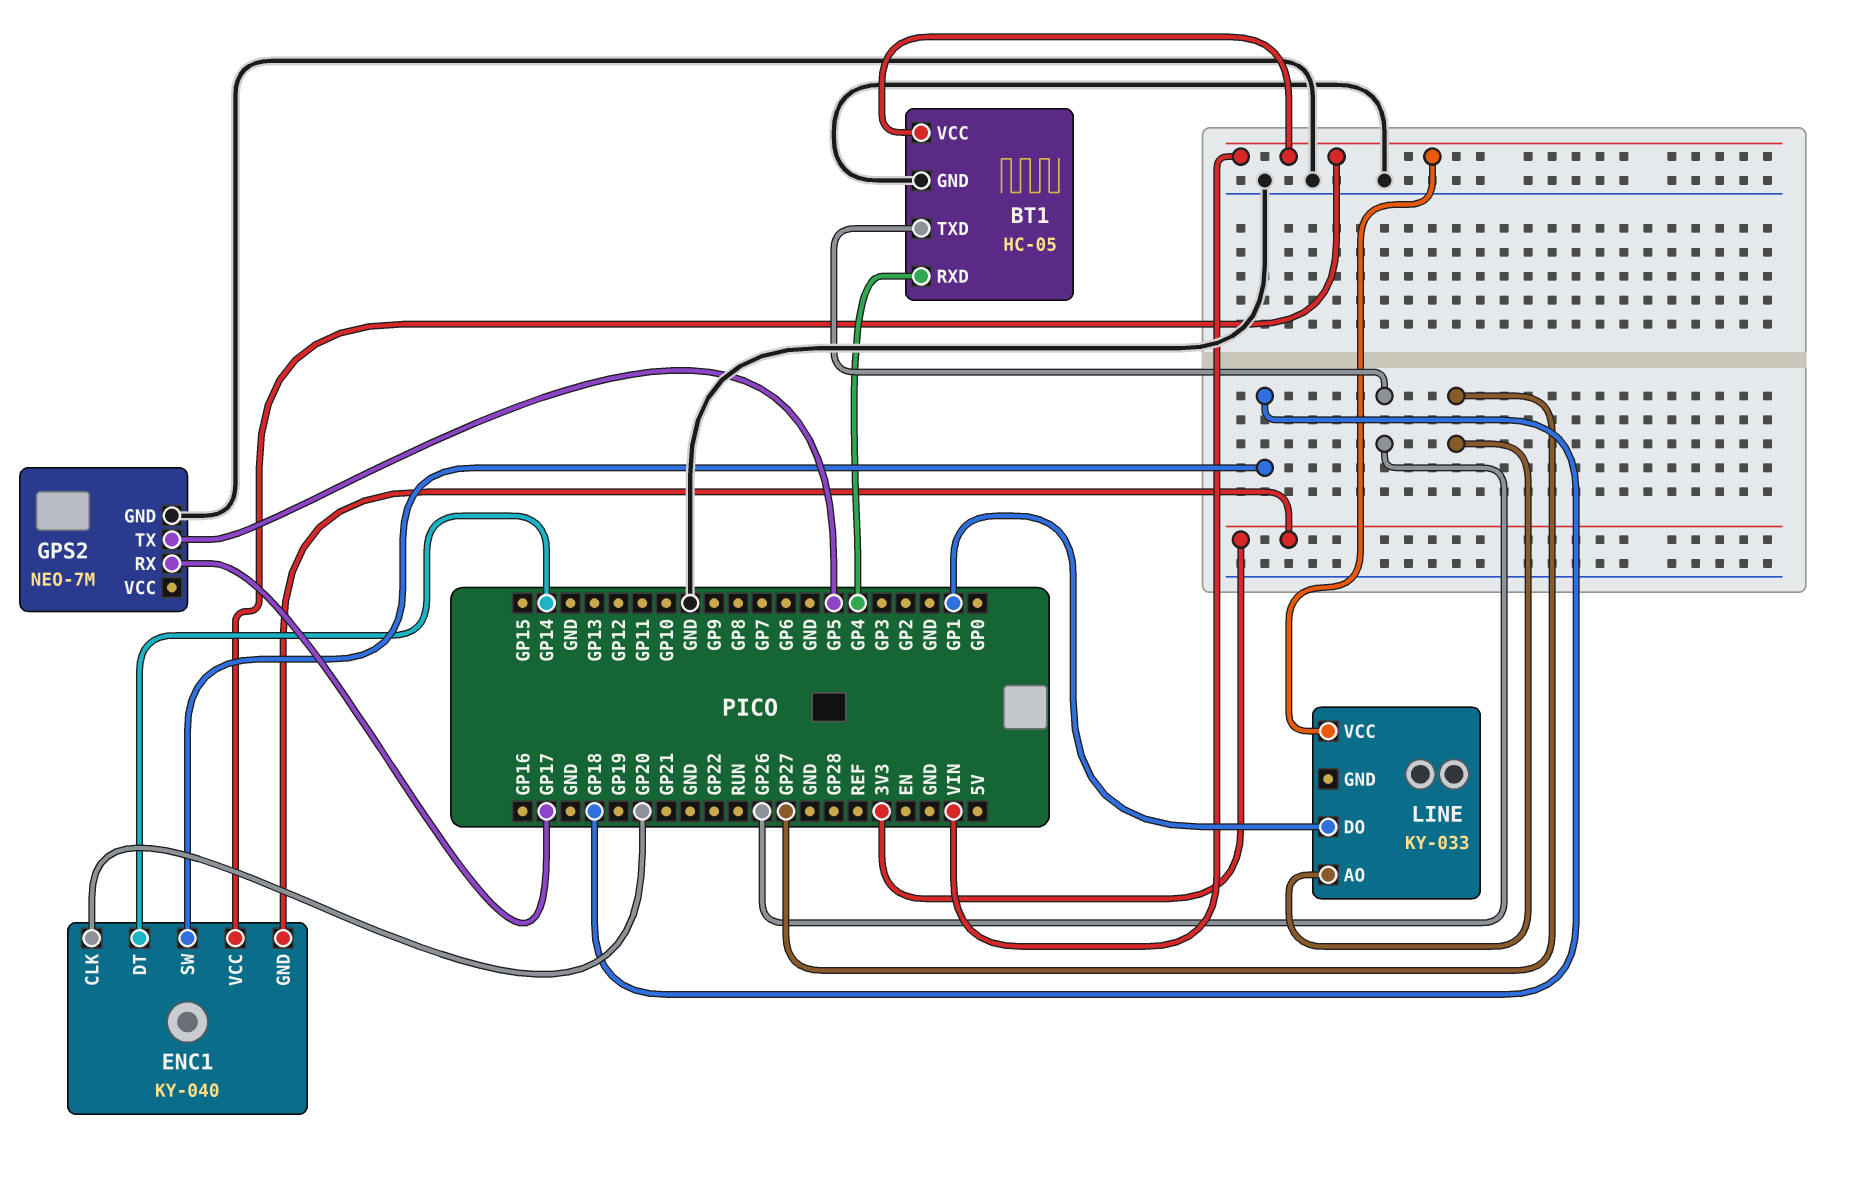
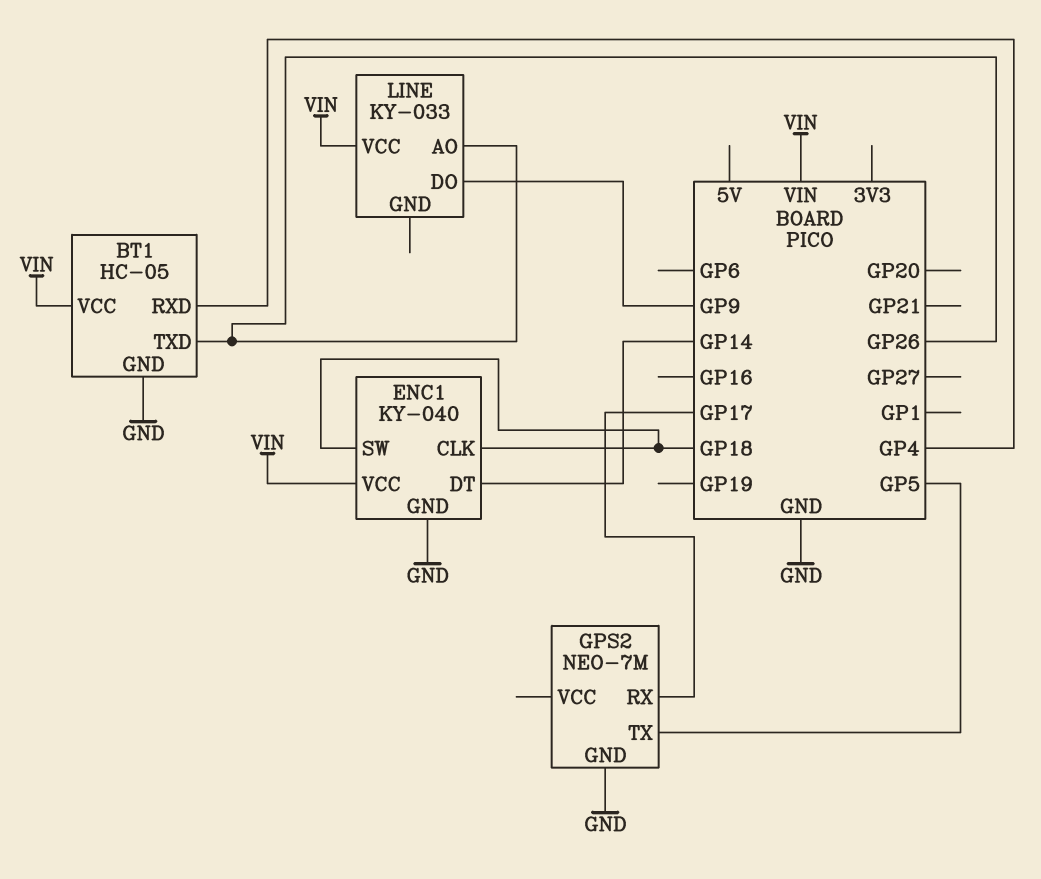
ENC1 pin CLK: GP20 -> GP18
ENC1 pin GND: 3V3 -> GND
LINE pin AO: GP27 -> GP26
LINE pin DO: GP1 -> GP9

